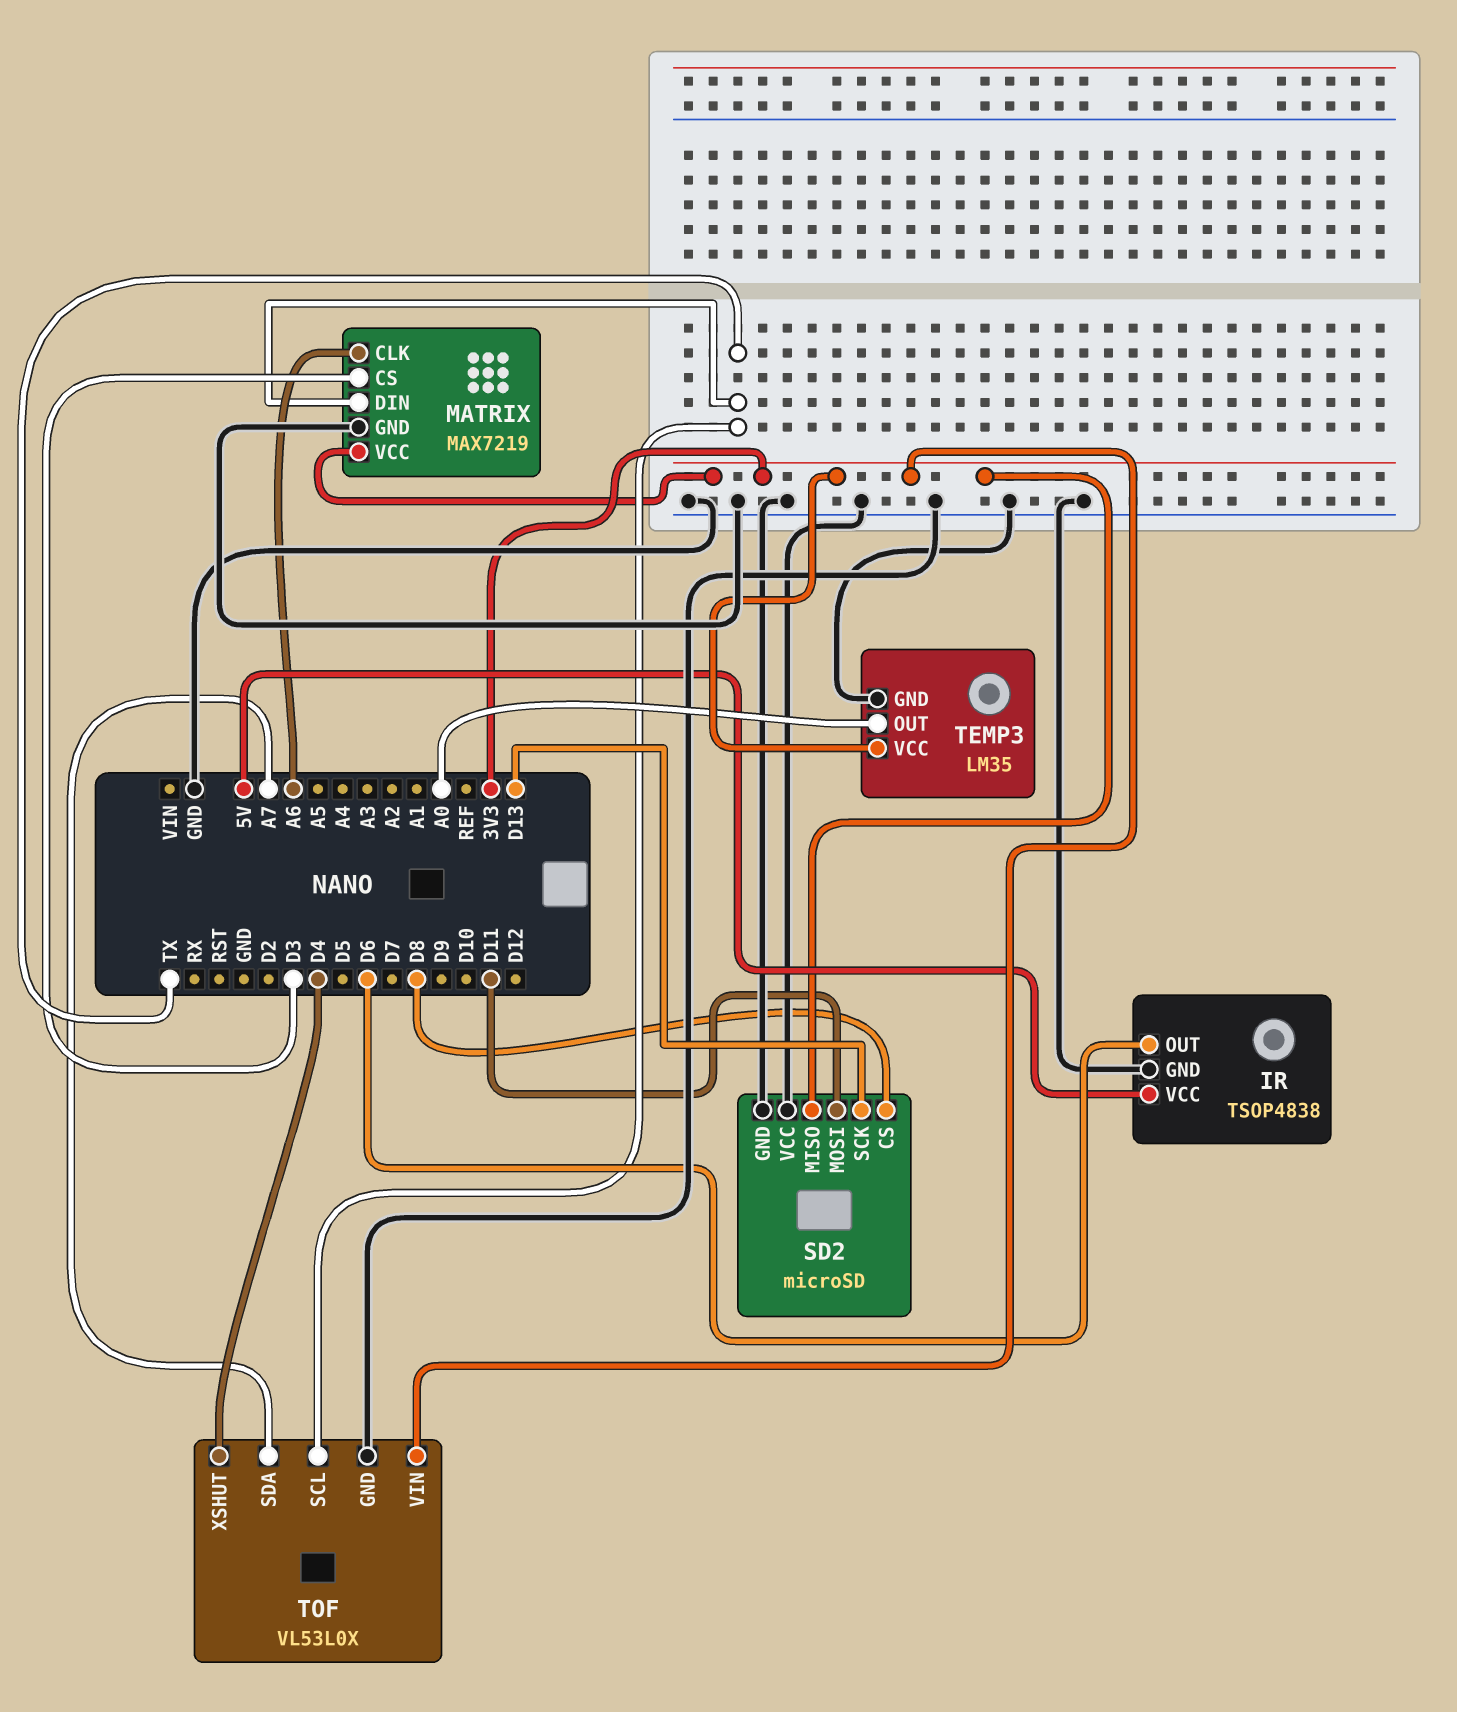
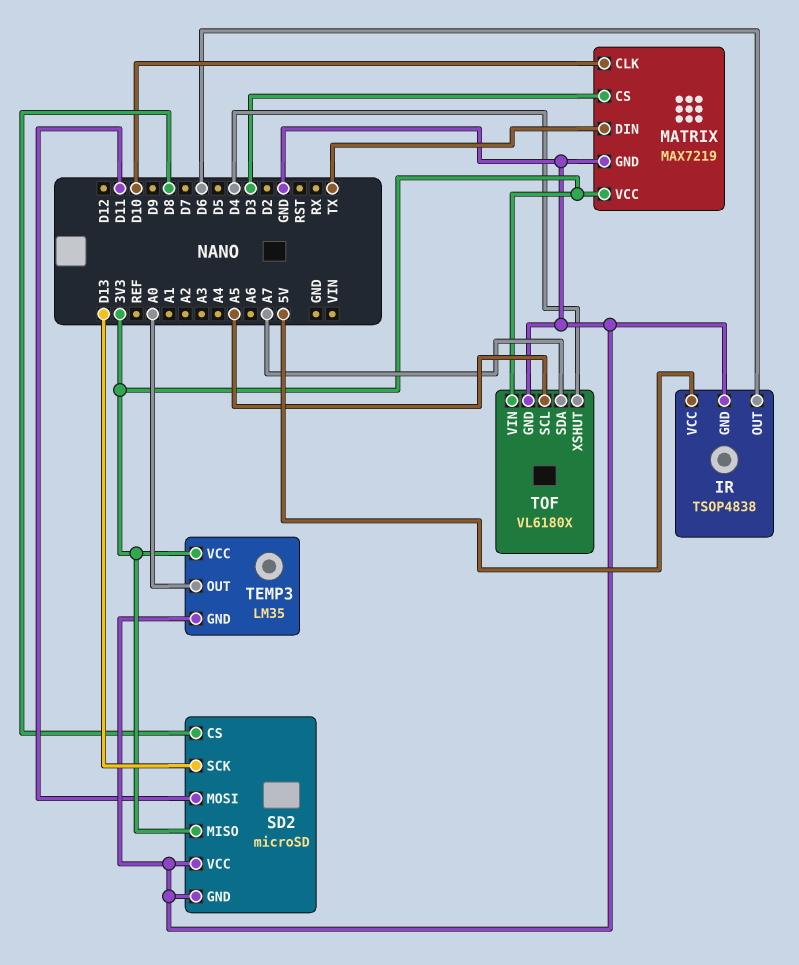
MATRIX pin CLK: A6 -> D10
TOF: VL53L0X -> VL6180X
TOF pin SCL: TX -> A5

